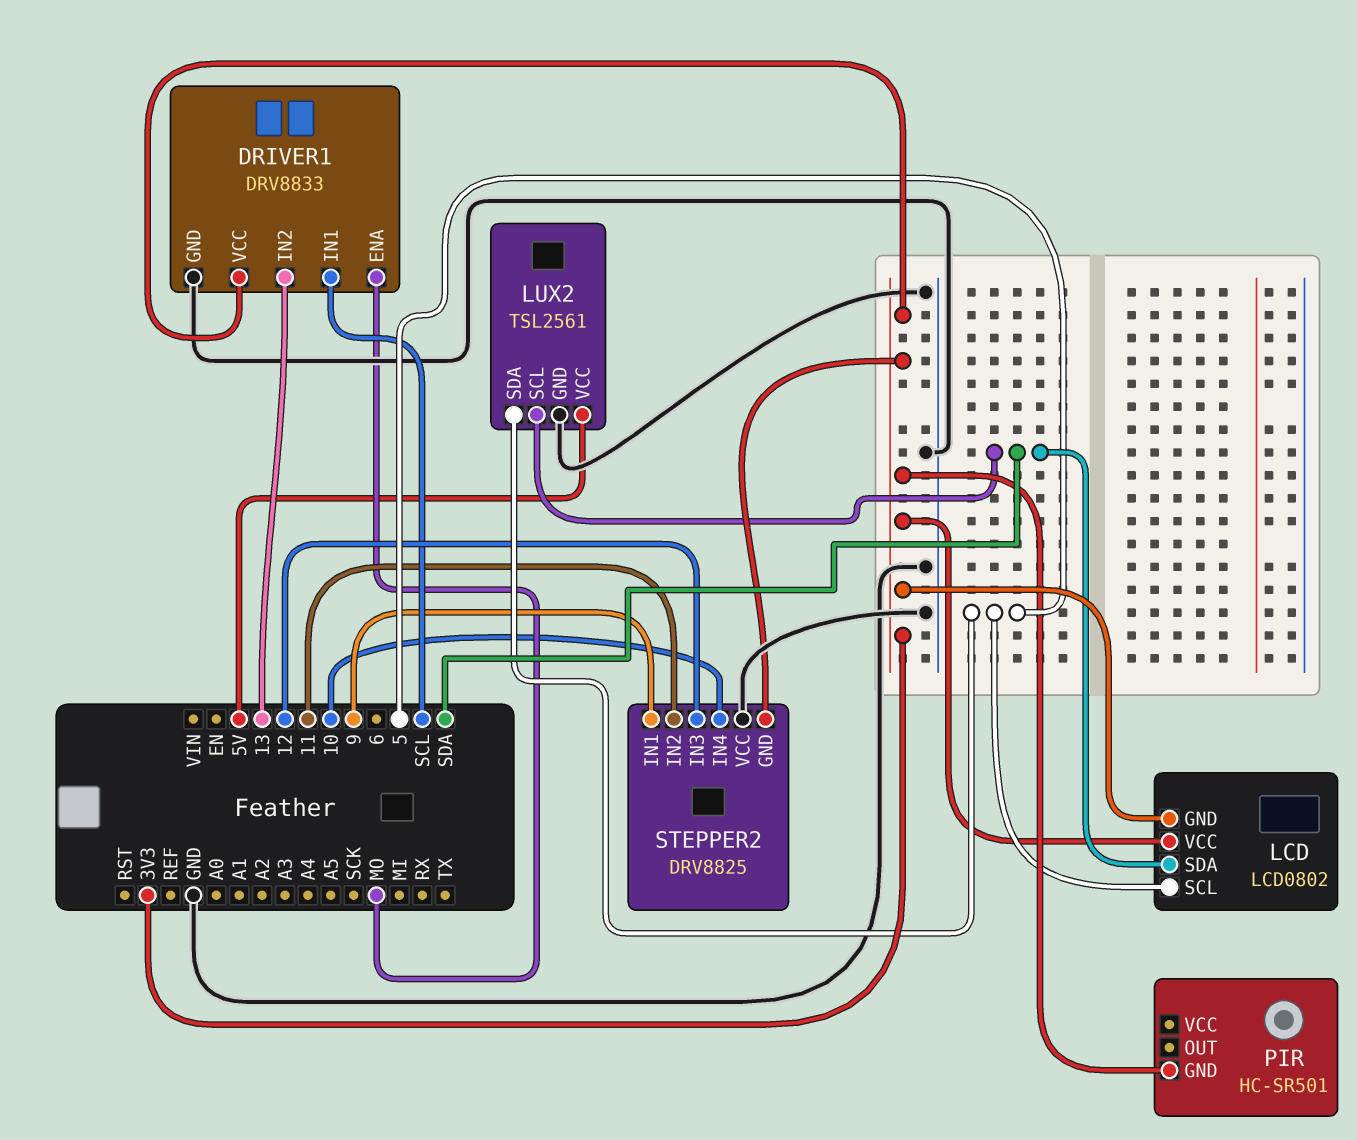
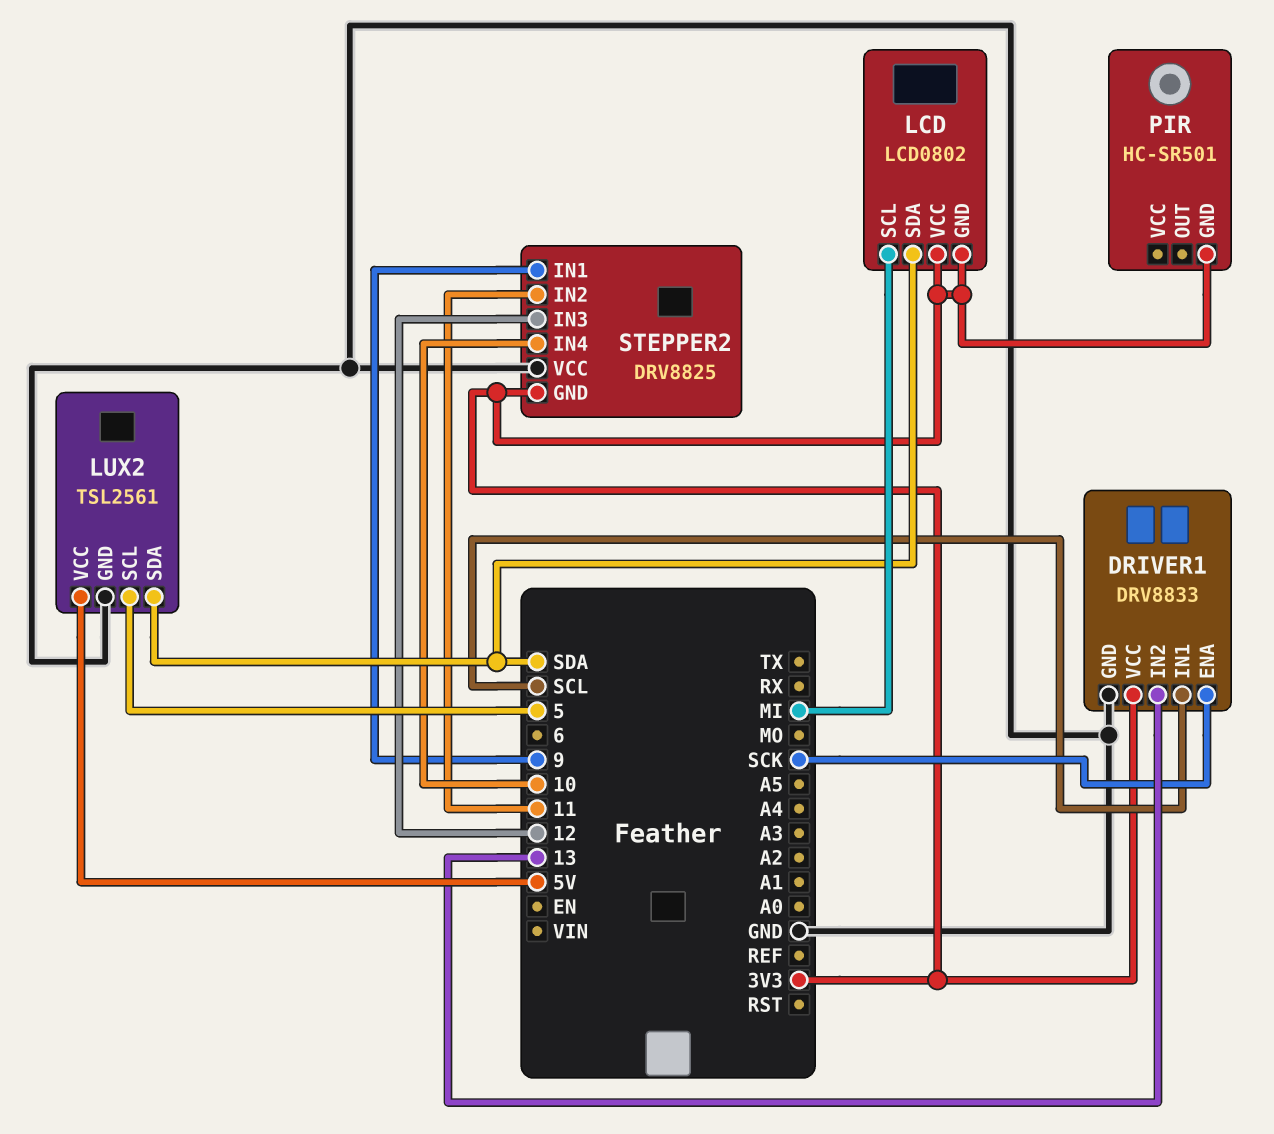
DRIVER1 pin ENA: MO -> SCK
LCD pin SCL: 5 -> MI
LUX2 pin SCL: SDA -> 5
LUX2 pin SDA: 5 -> SDA

